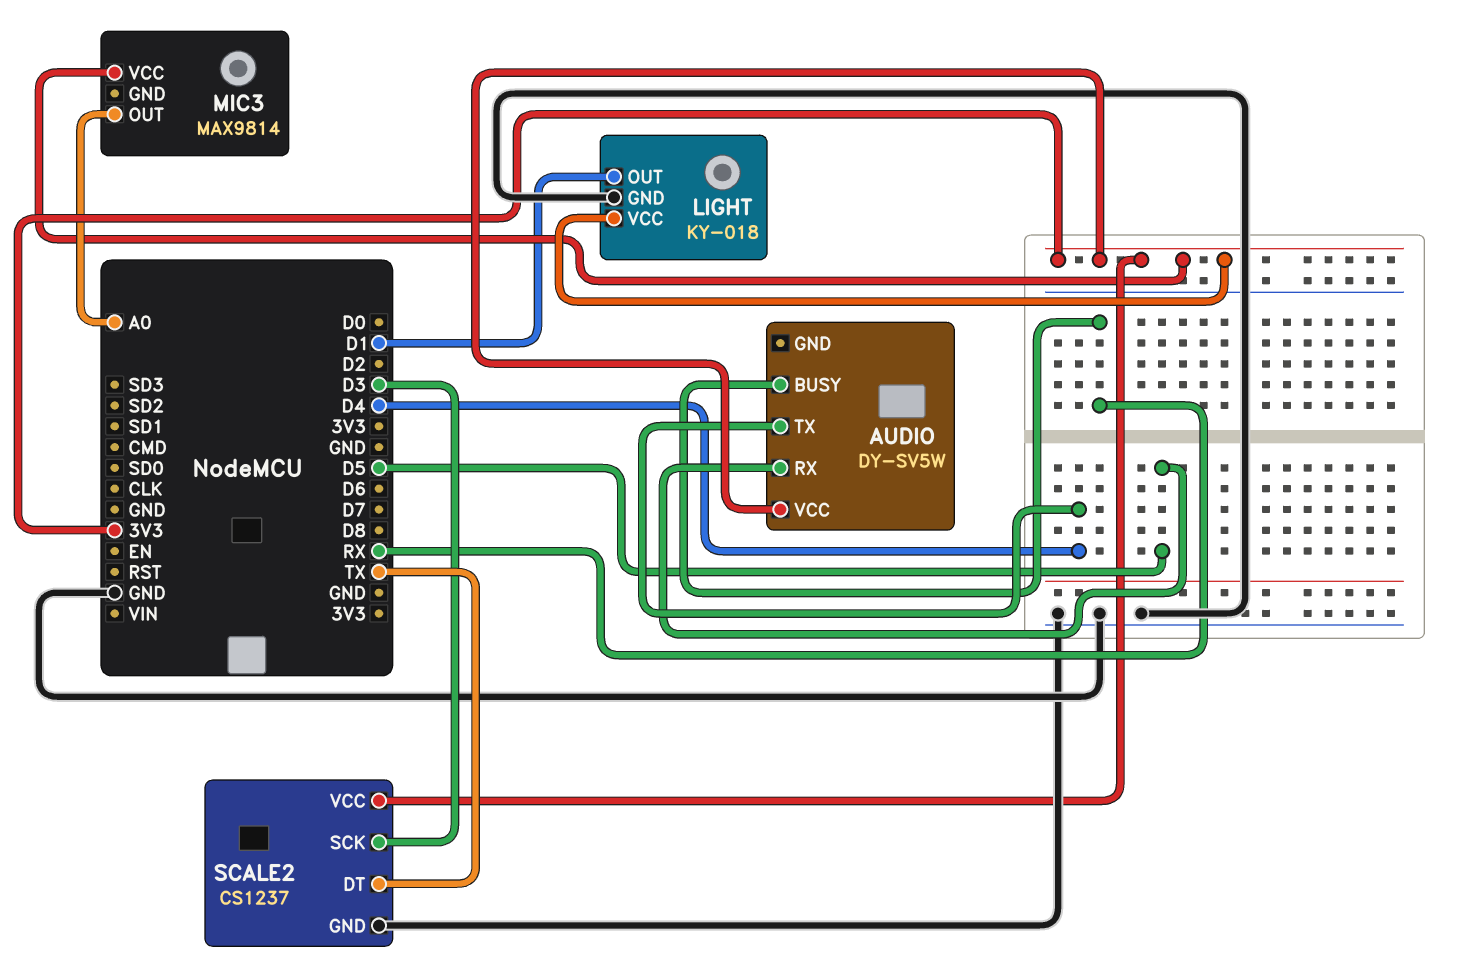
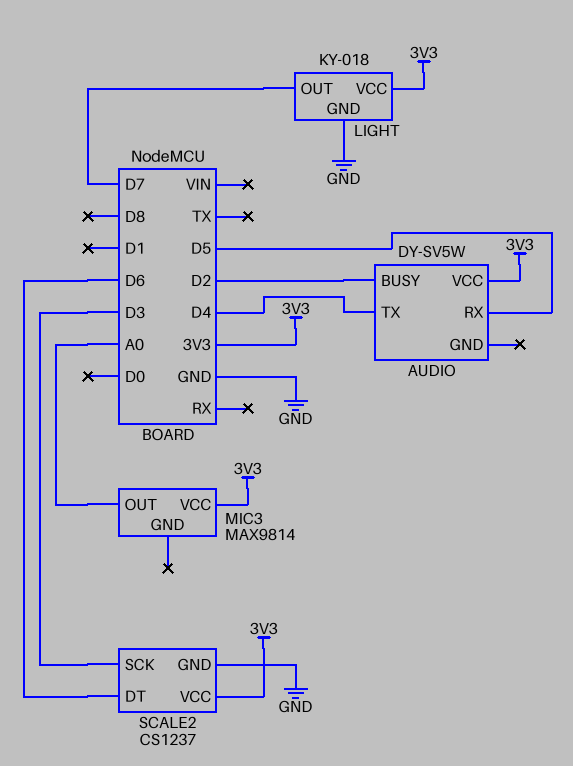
AUDIO pin BUSY: RX -> D2
LIGHT pin OUT: D1 -> D7
SCALE2 pin DT: TX -> D6

